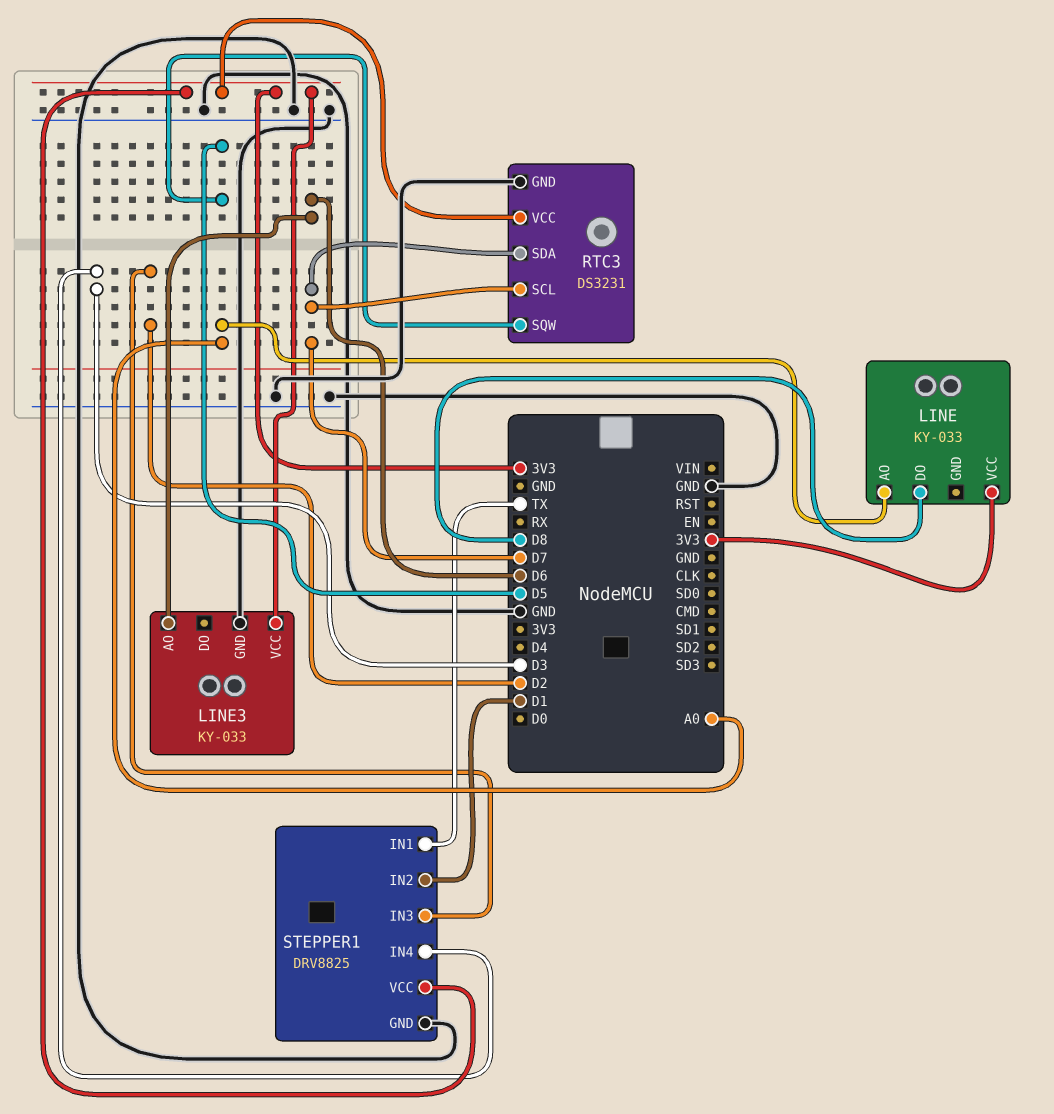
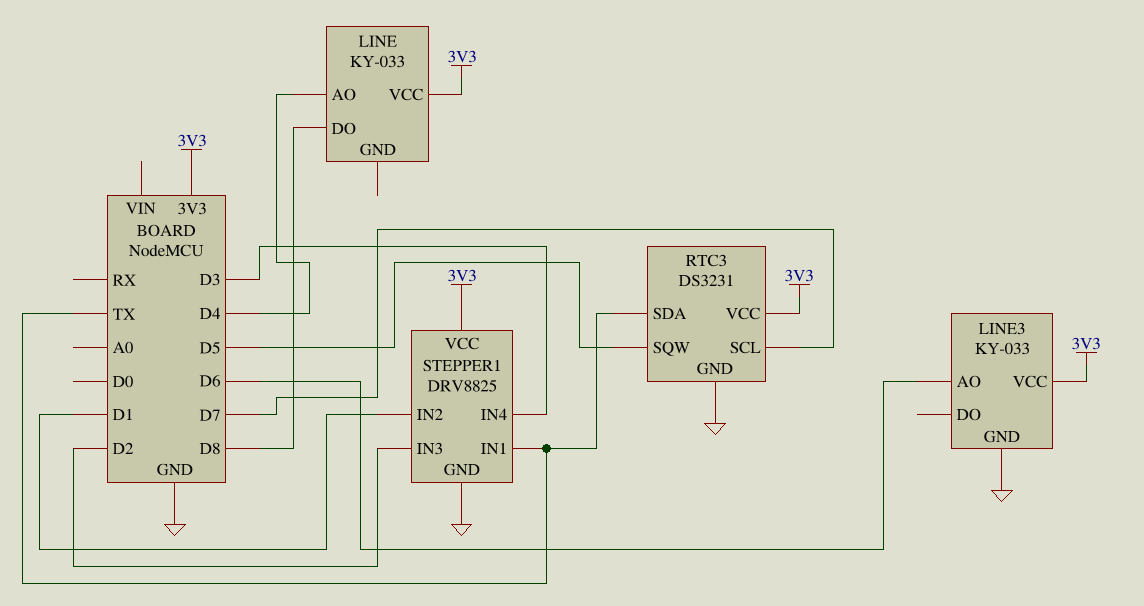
LINE pin AO: A0 -> D4
RTC3 pin SDA: D7 -> TX

